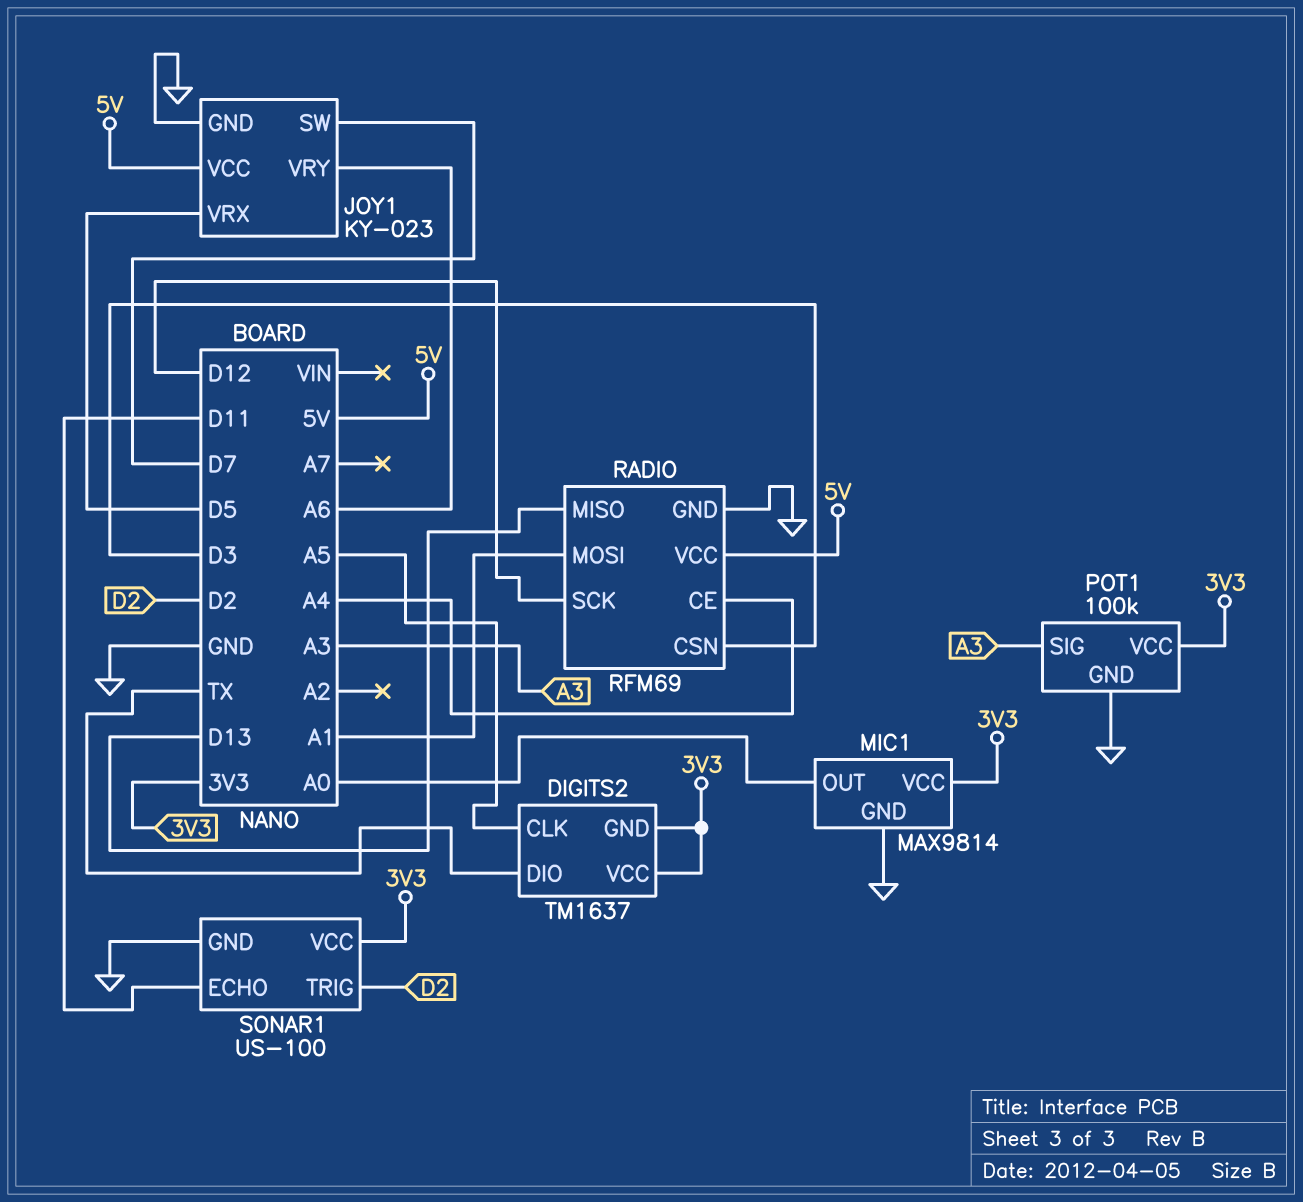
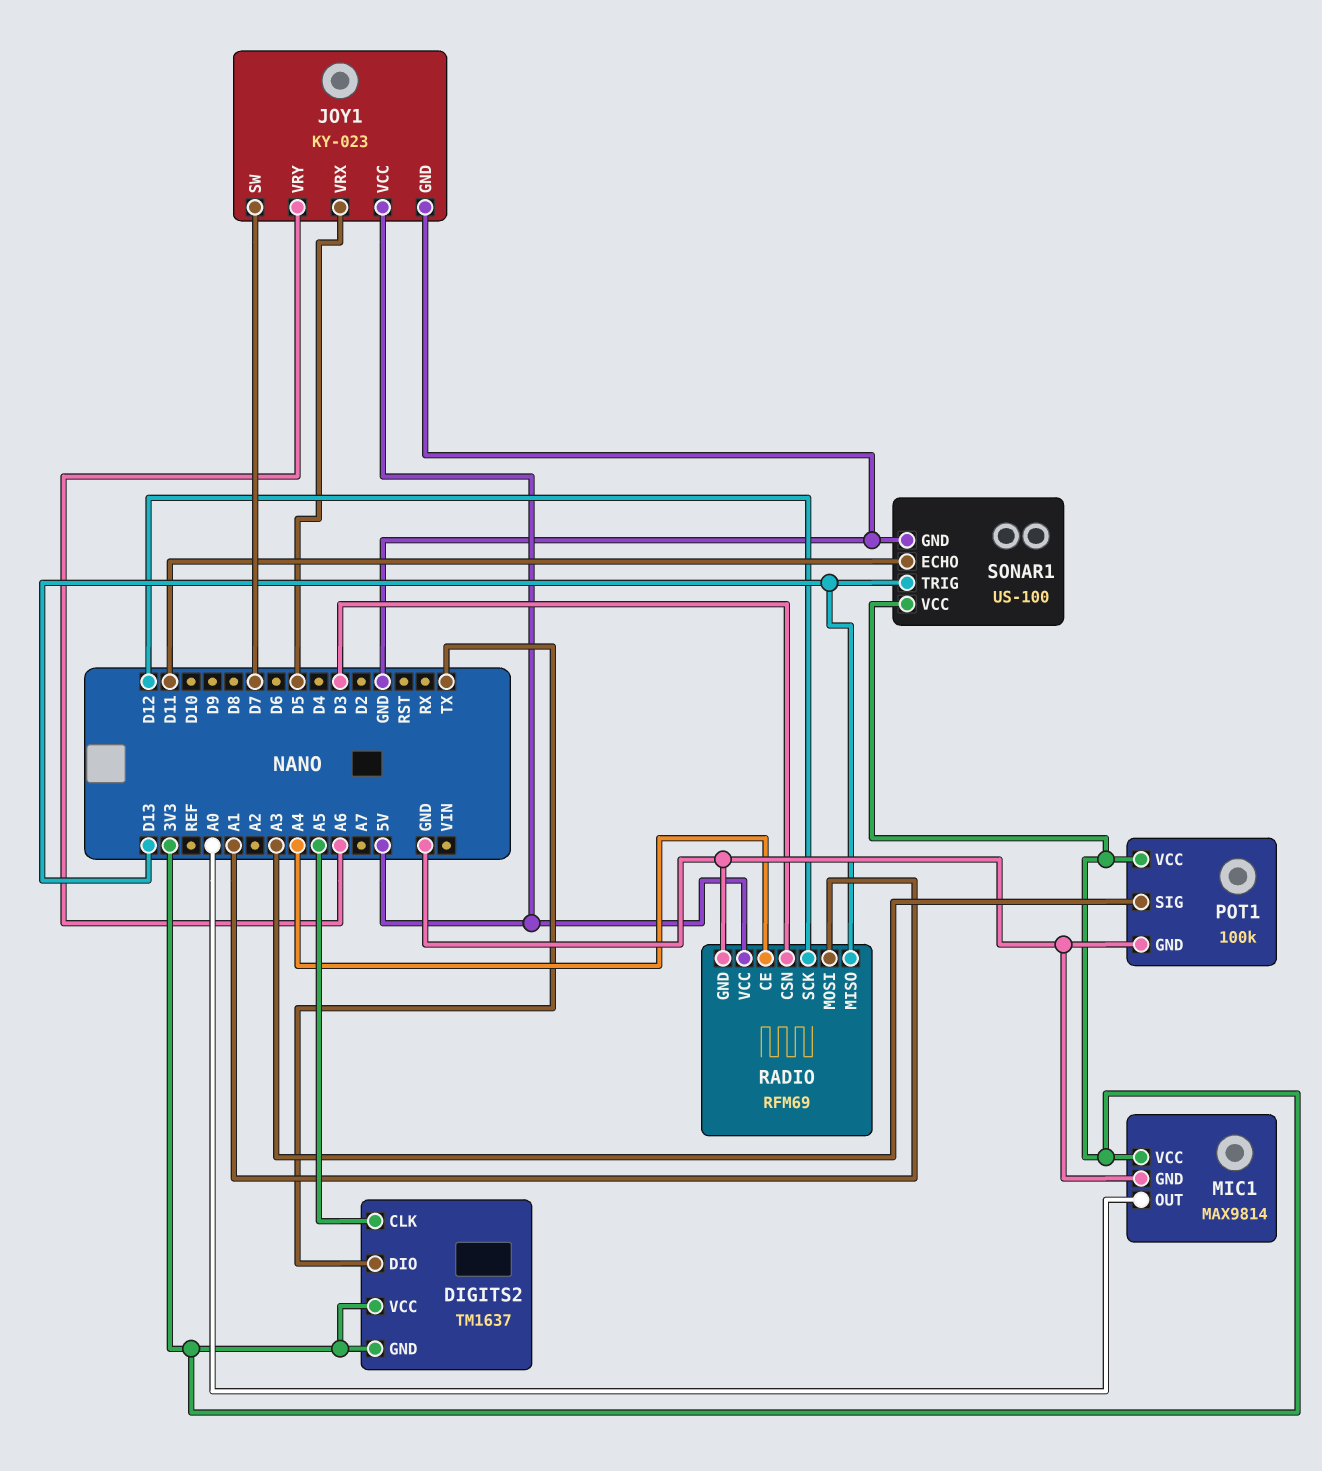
SONAR1 pin TRIG: D2 -> D13

